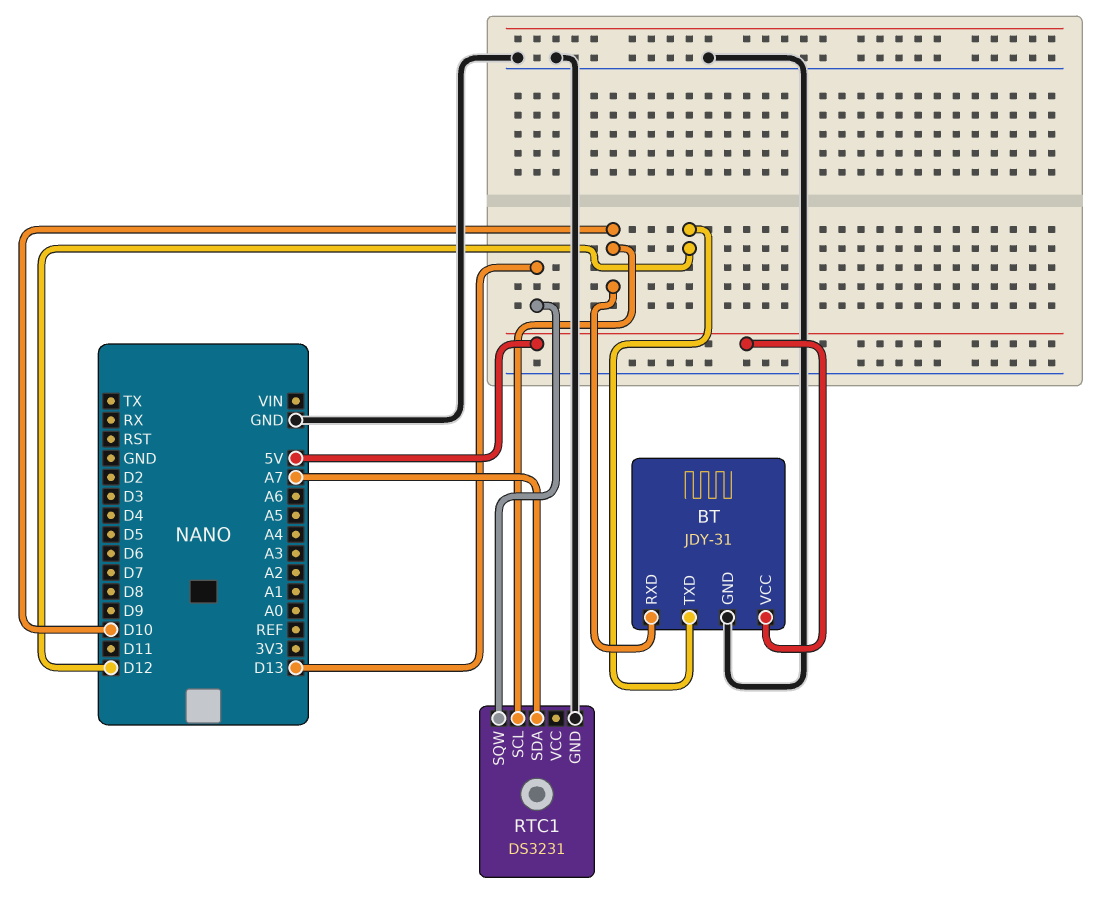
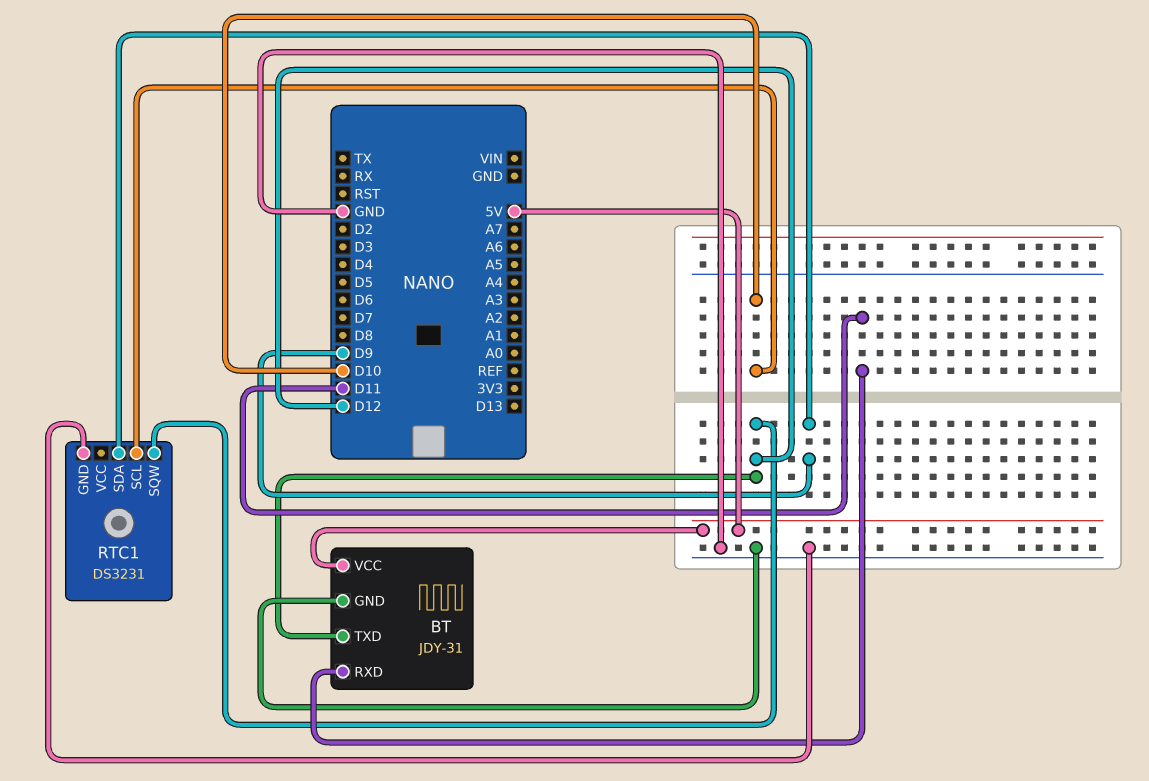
BT pin RXD: D10 -> D11
RTC1 pin SDA: A7 -> D9
RTC1 pin SQW: D13 -> D12

